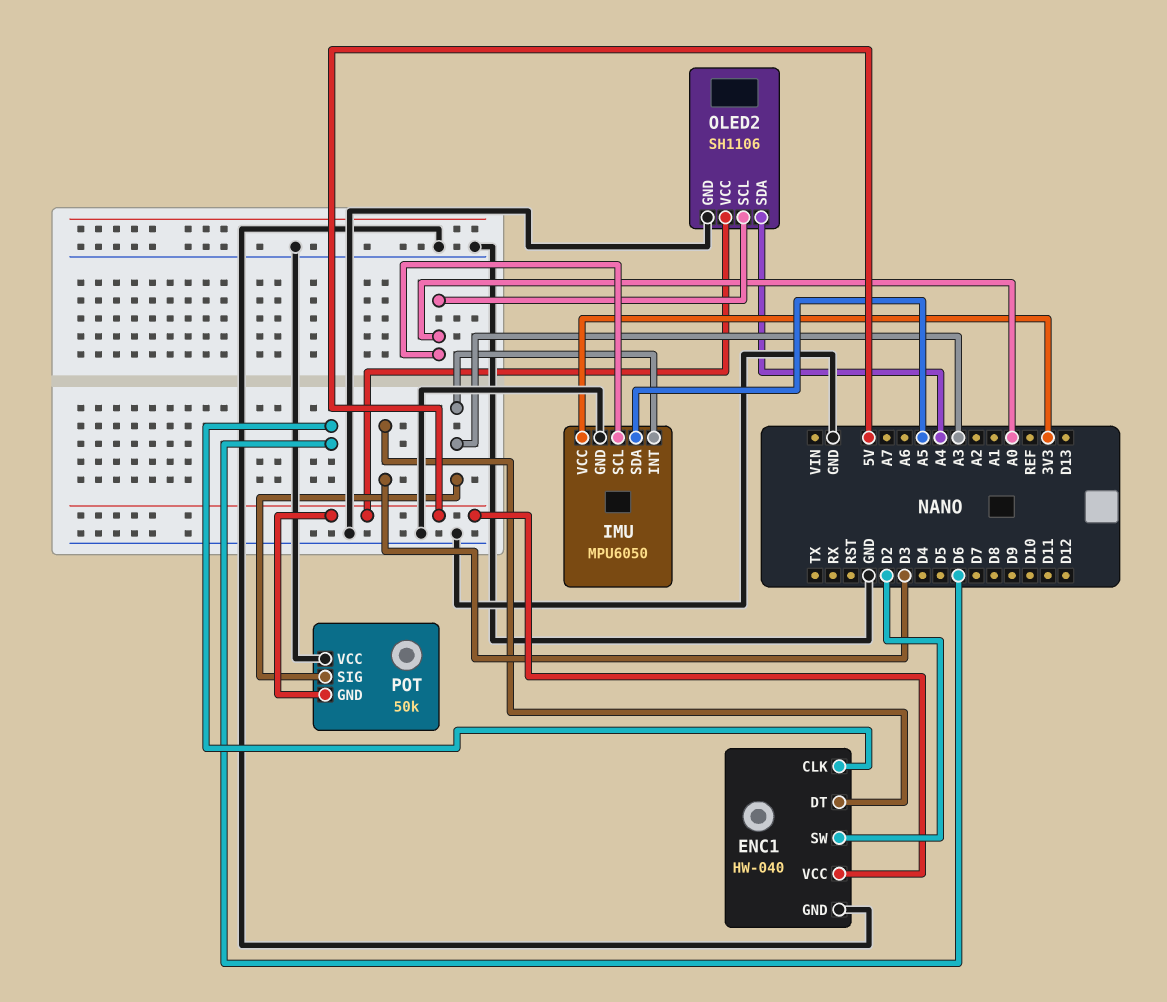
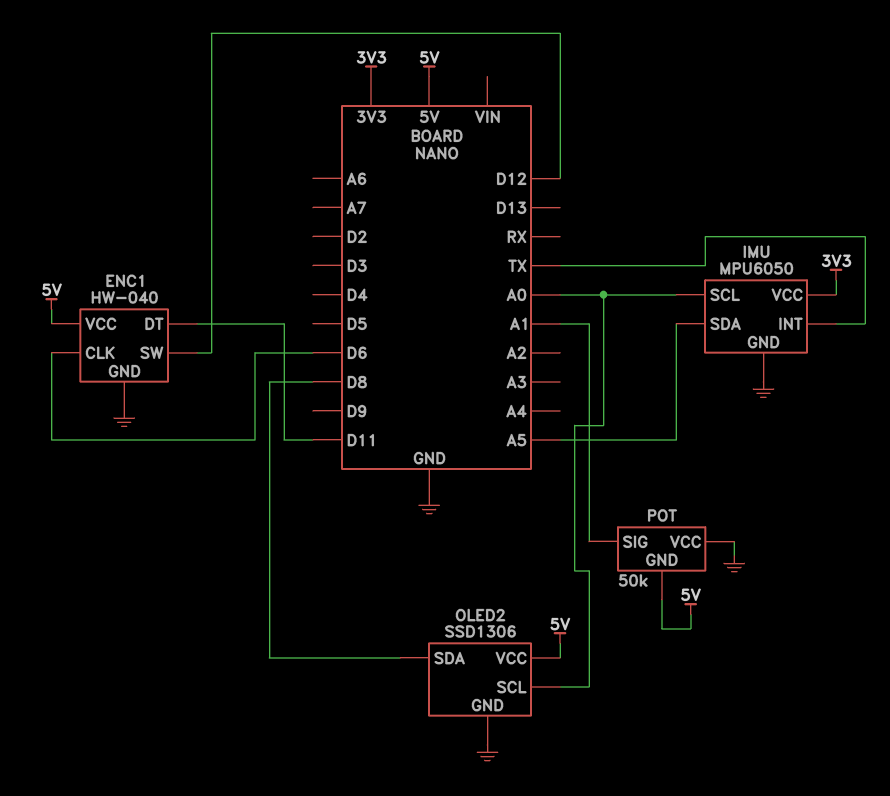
ENC1 pin DT: D3 -> D11
ENC1 pin SW: D2 -> D12
IMU pin INT: A3 -> TX
OLED2: SH1106 -> SSD1306
OLED2 pin SDA: A4 -> D8
POT pin SIG: A3 -> A1

